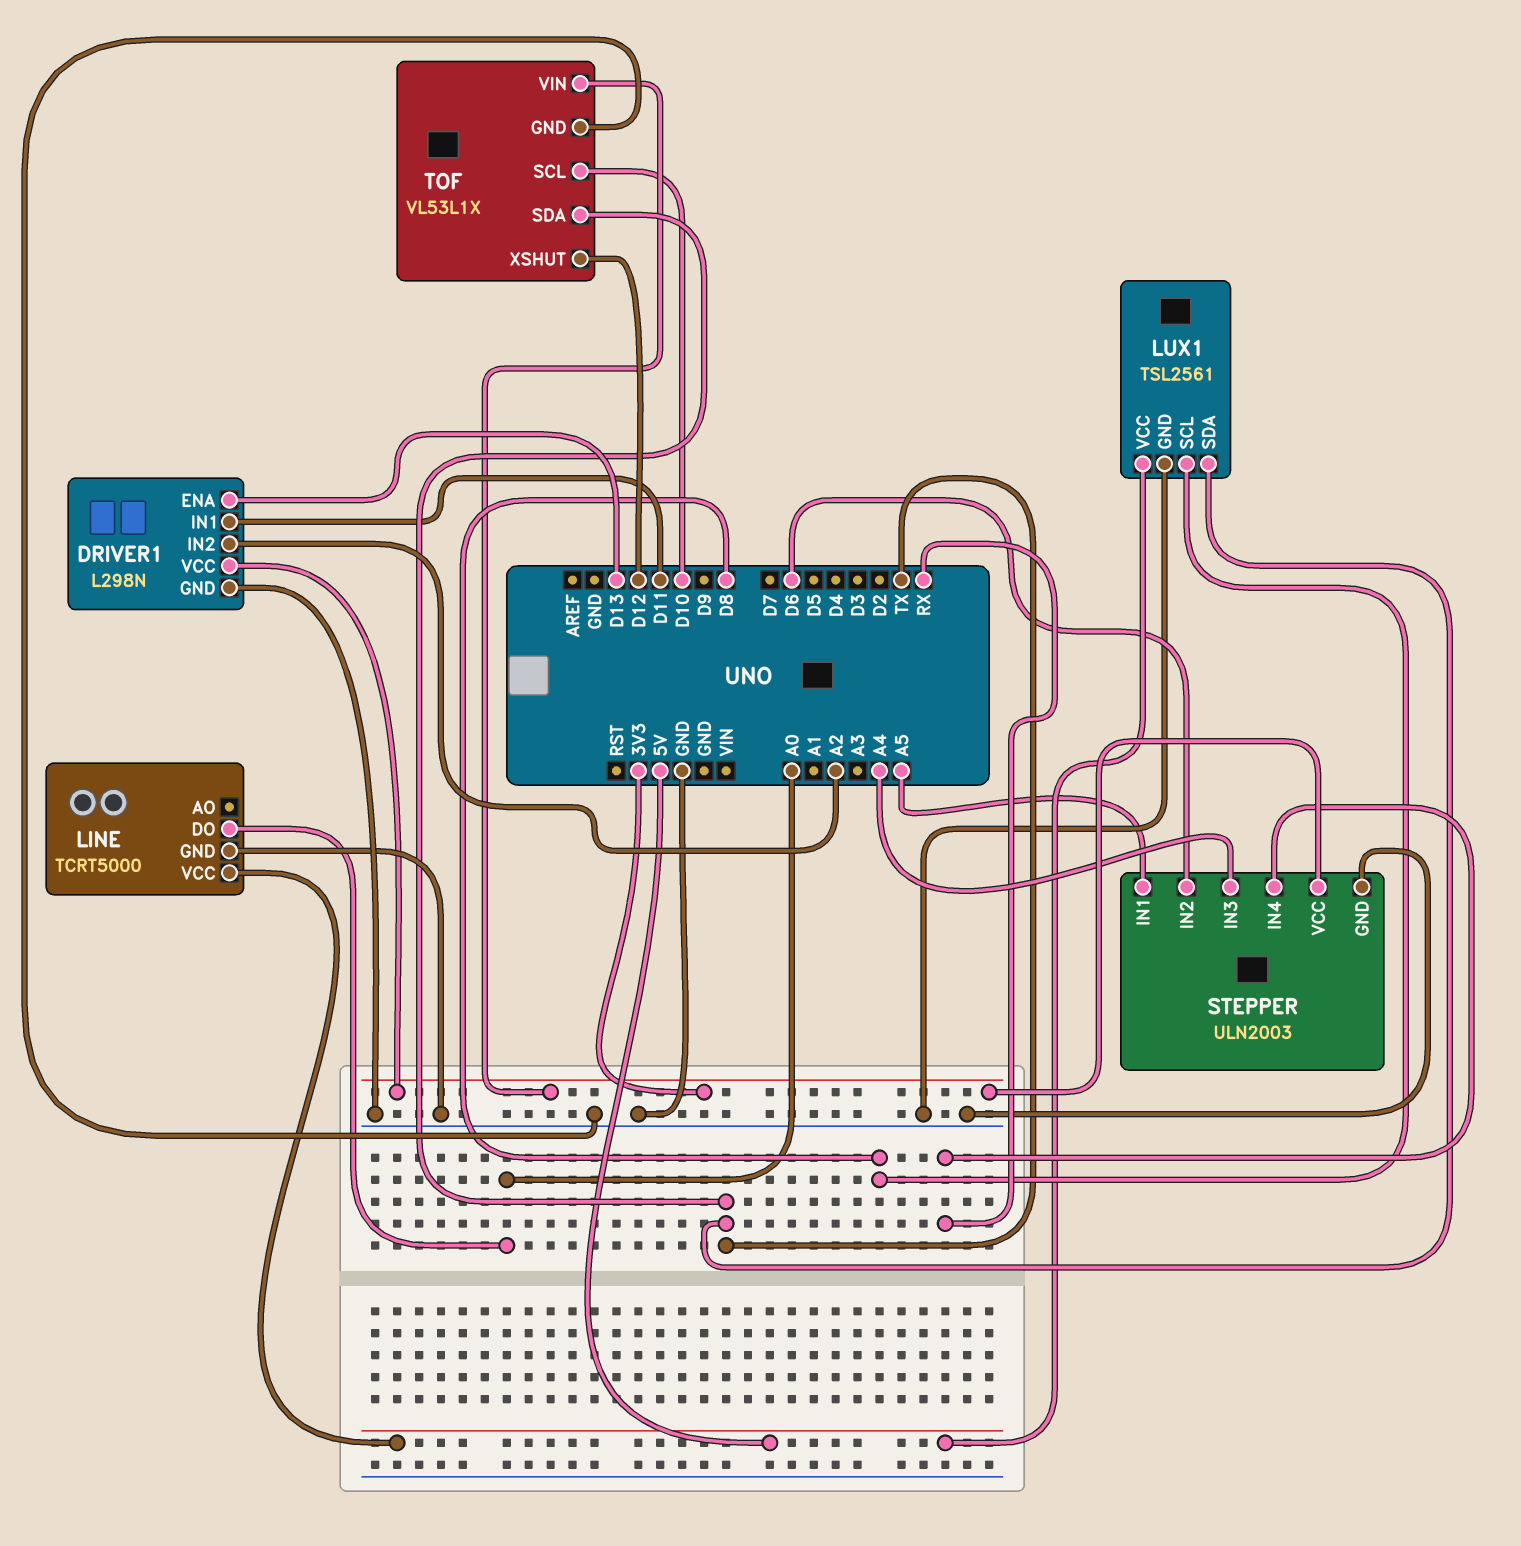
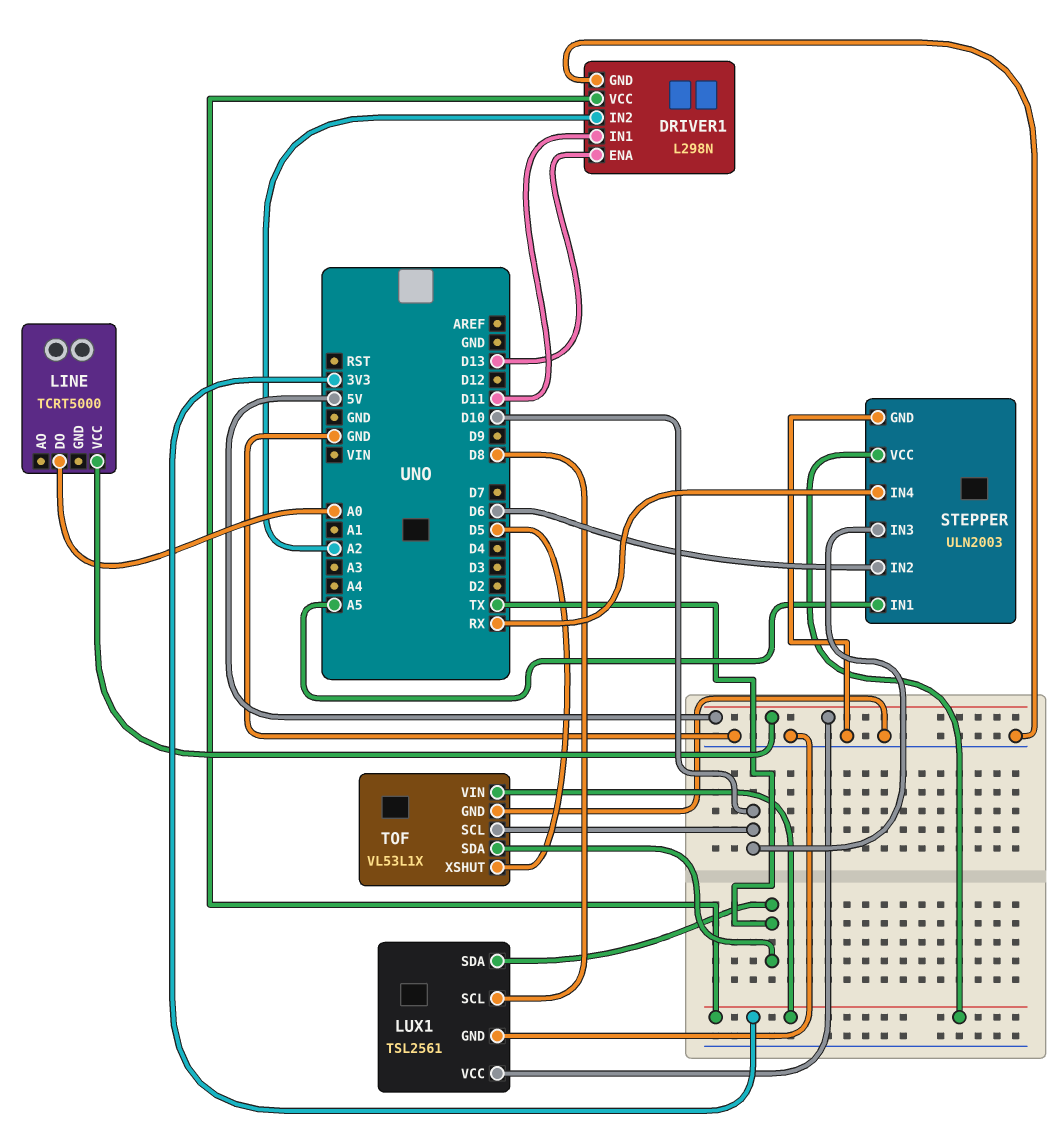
LINE pin GND: GND -> none
STEPPER pin IN3: A4 -> D10
TOF pin XSHUT: D12 -> D5

